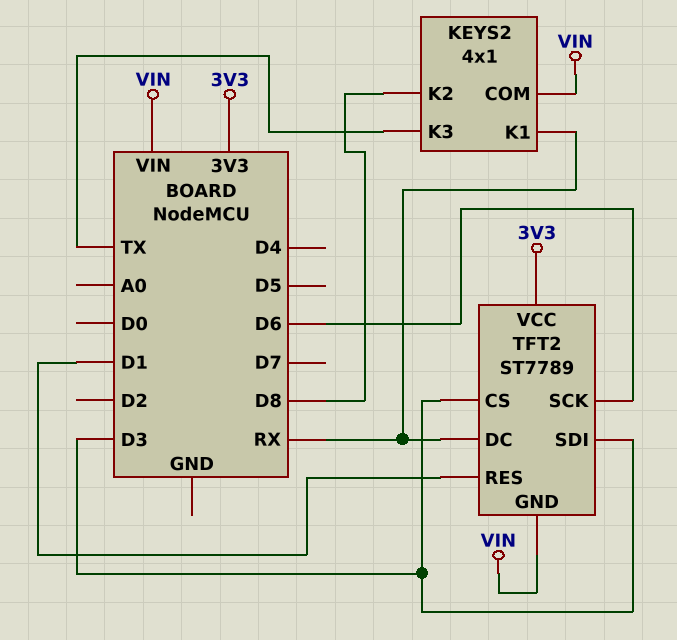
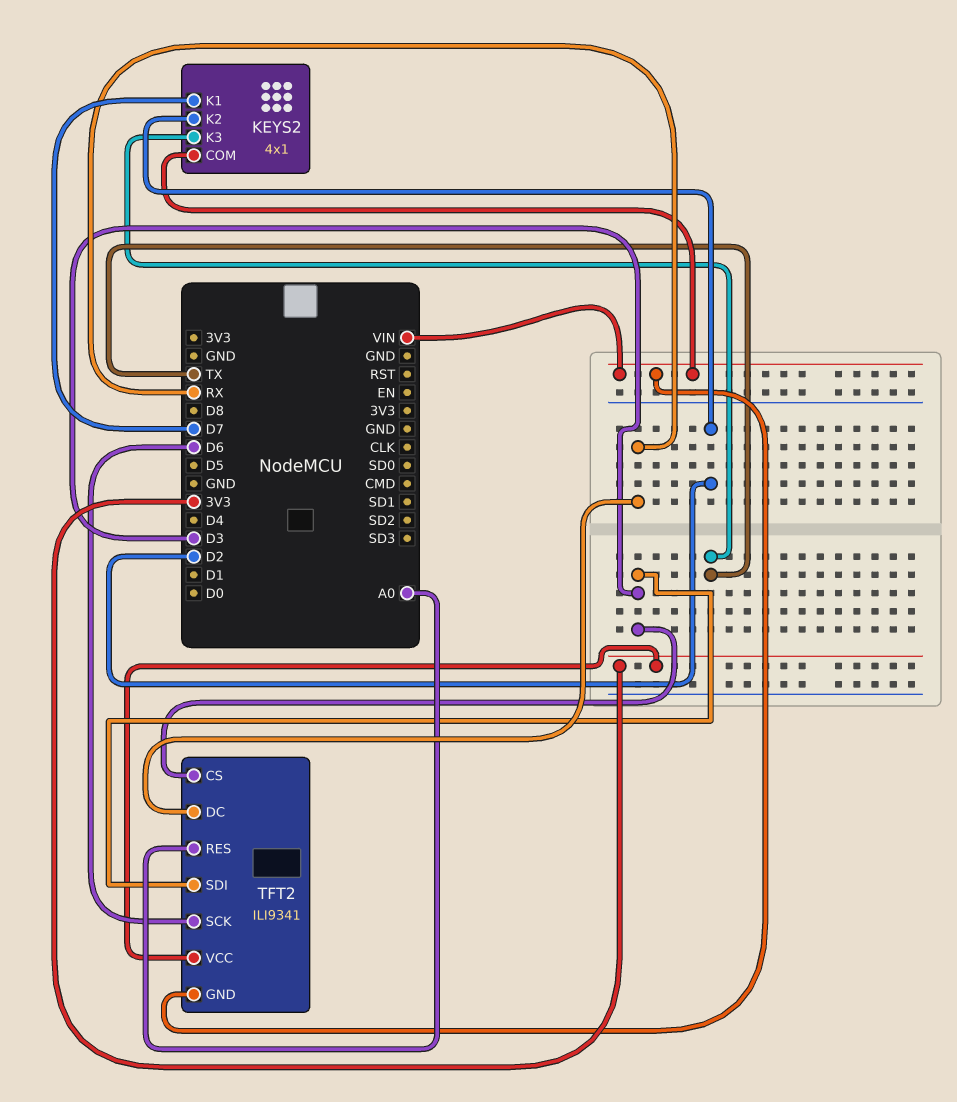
KEYS2 pin K1: RX -> D7
KEYS2 pin K2: D8 -> D2
TFT2: ST7789 -> ILI9341
TFT2 pin RES: D1 -> A0

